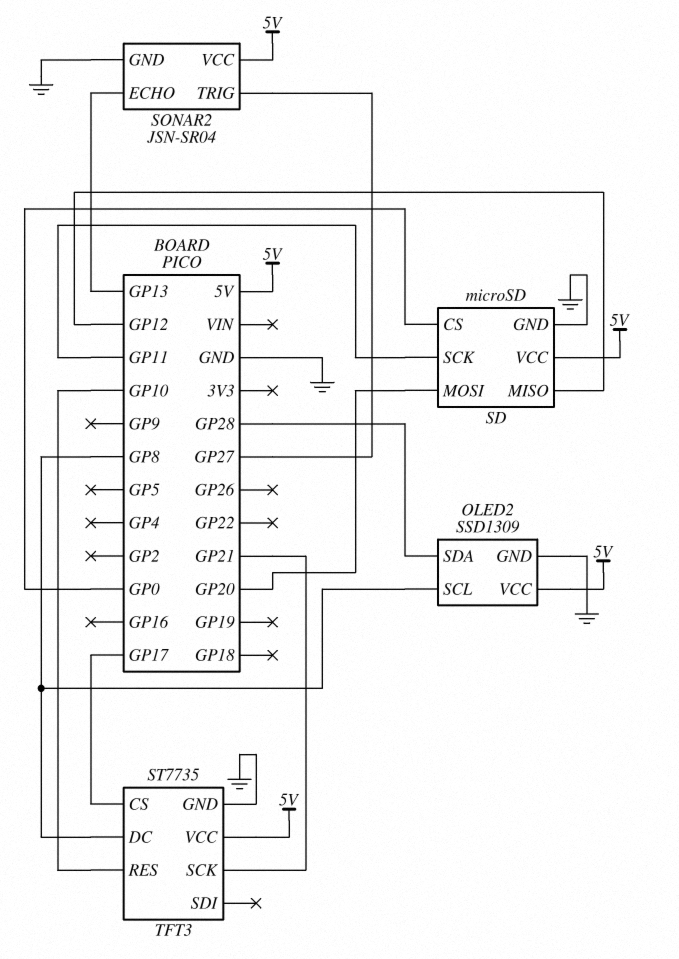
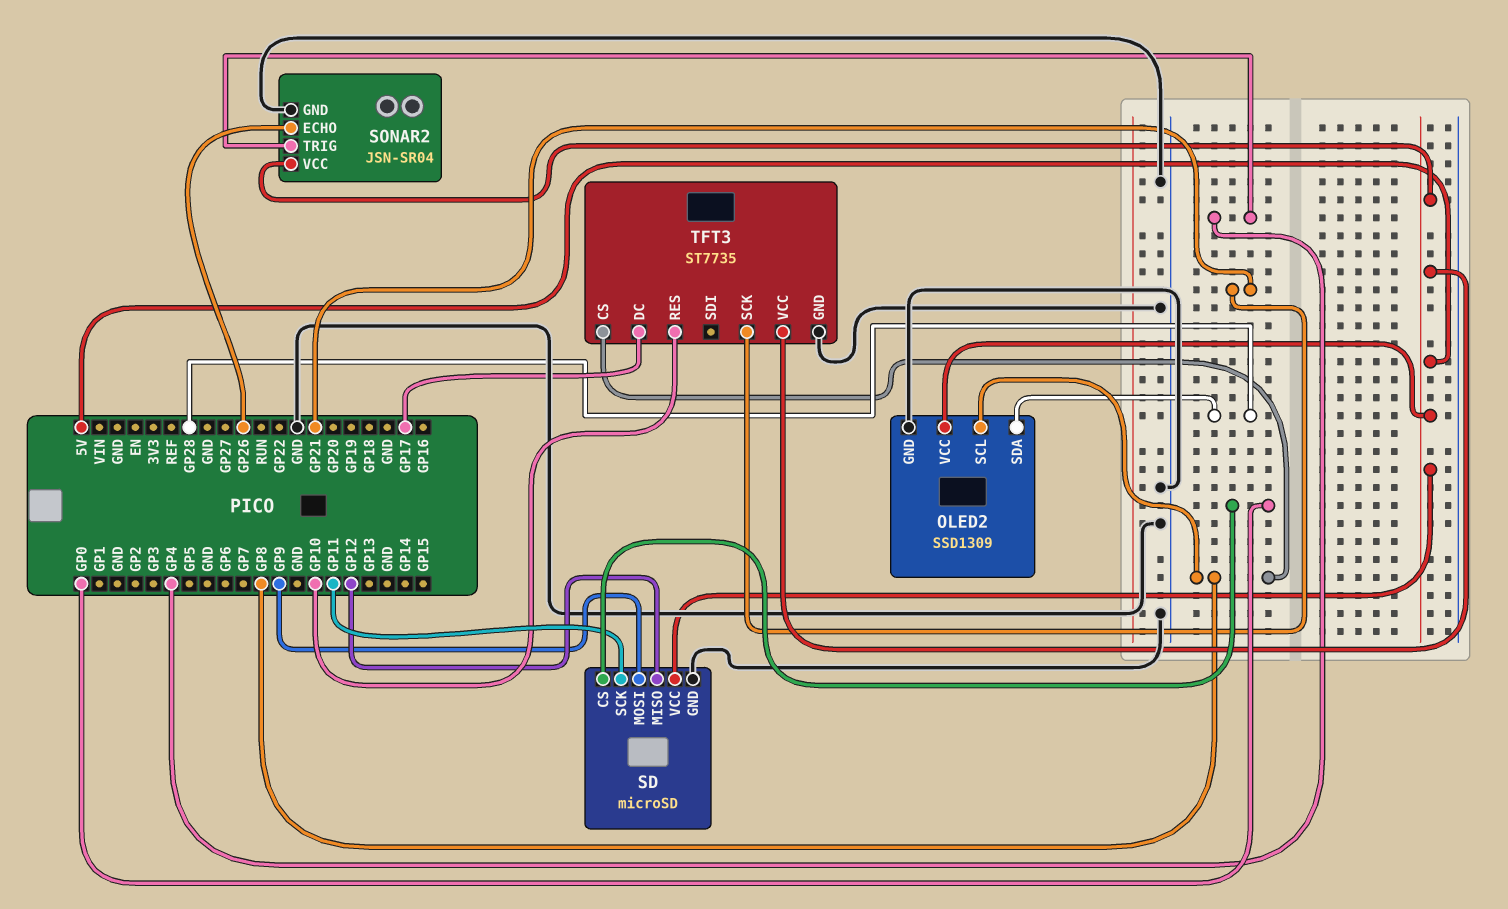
SD pin MOSI: GP20 -> GP9
SONAR2 pin ECHO: GP13 -> GP26
SONAR2 pin TRIG: GP27 -> GP4
TFT3 pin CS: GP17 -> GP8
TFT3 pin DC: GP8 -> GP17

